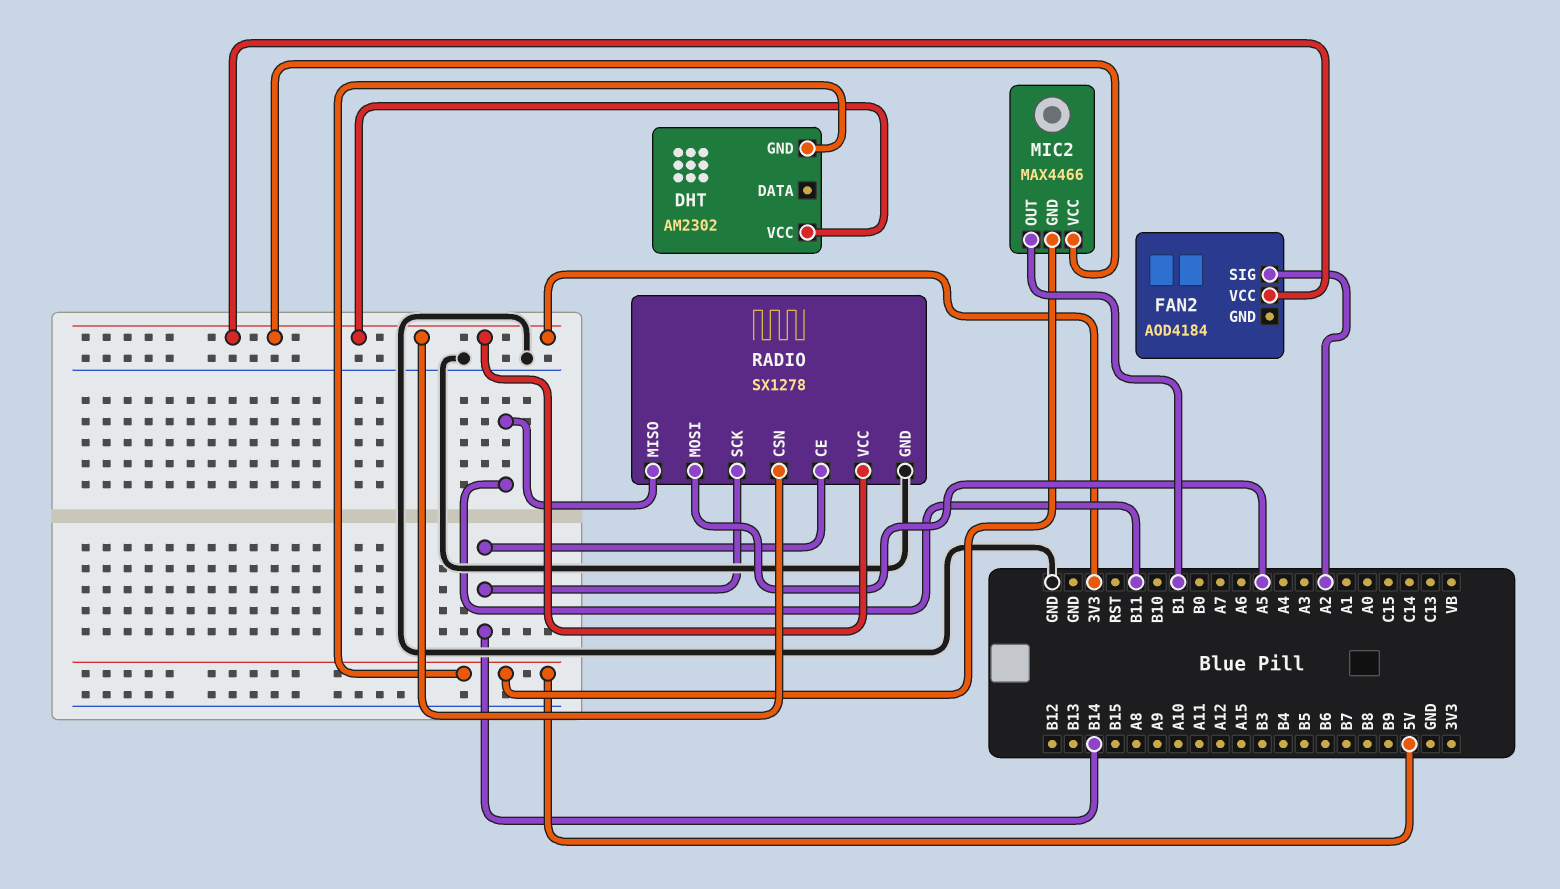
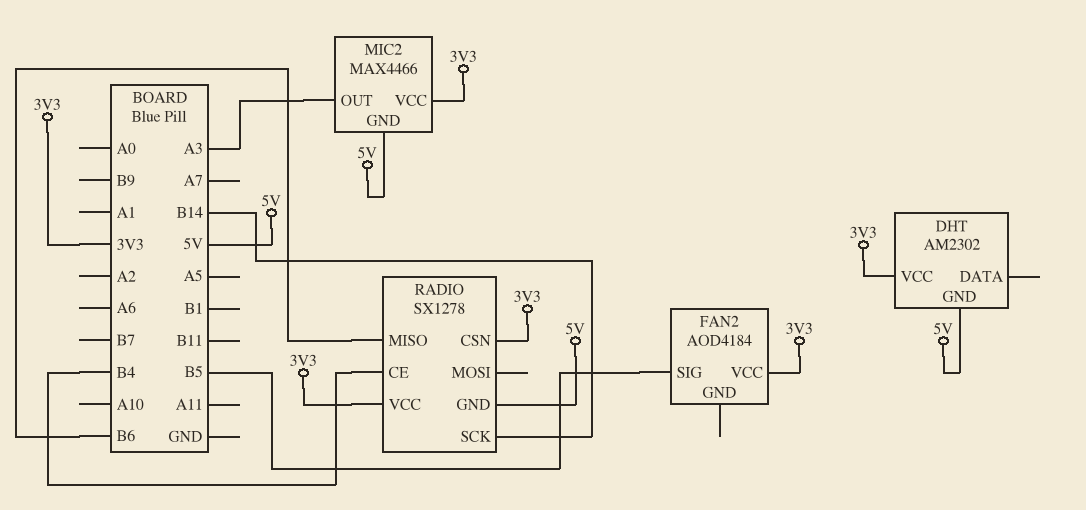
FAN2 pin SIG: A2 -> B5
MIC2 pin OUT: B1 -> A3
RADIO pin CE: B14 -> B4
RADIO pin GND: GND -> 5V
RADIO pin MISO: B11 -> B6
RADIO pin MOSI: A5 -> none

